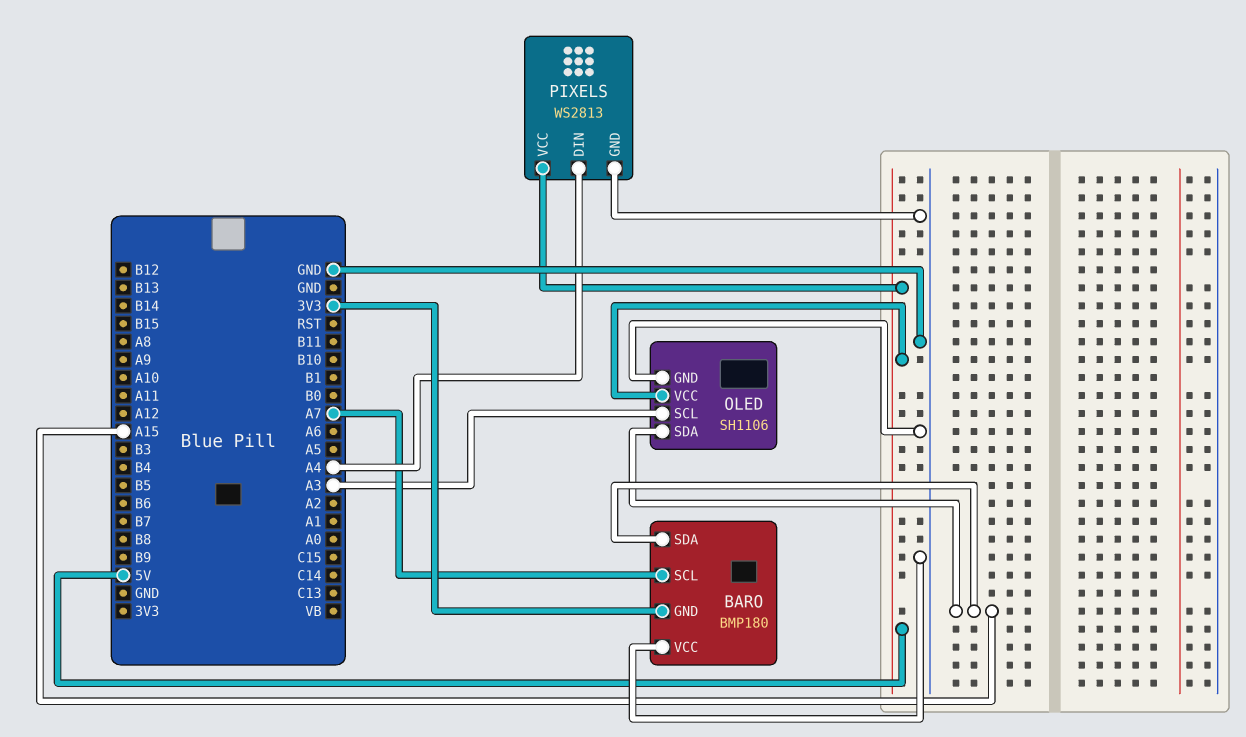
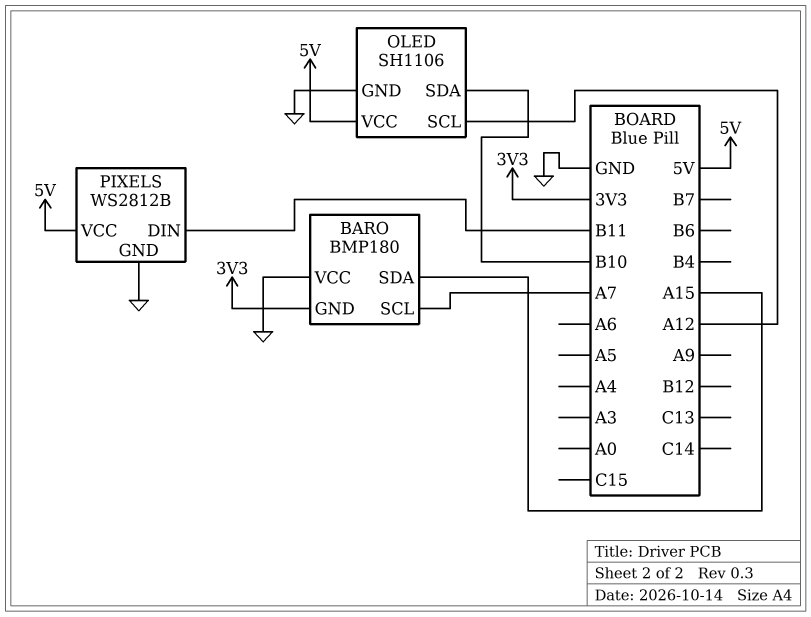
OLED pin SCL: A3 -> A12
OLED pin SDA: A15 -> B10
PIXELS: WS2813 -> WS2812B
PIXELS pin DIN: A4 -> B11

